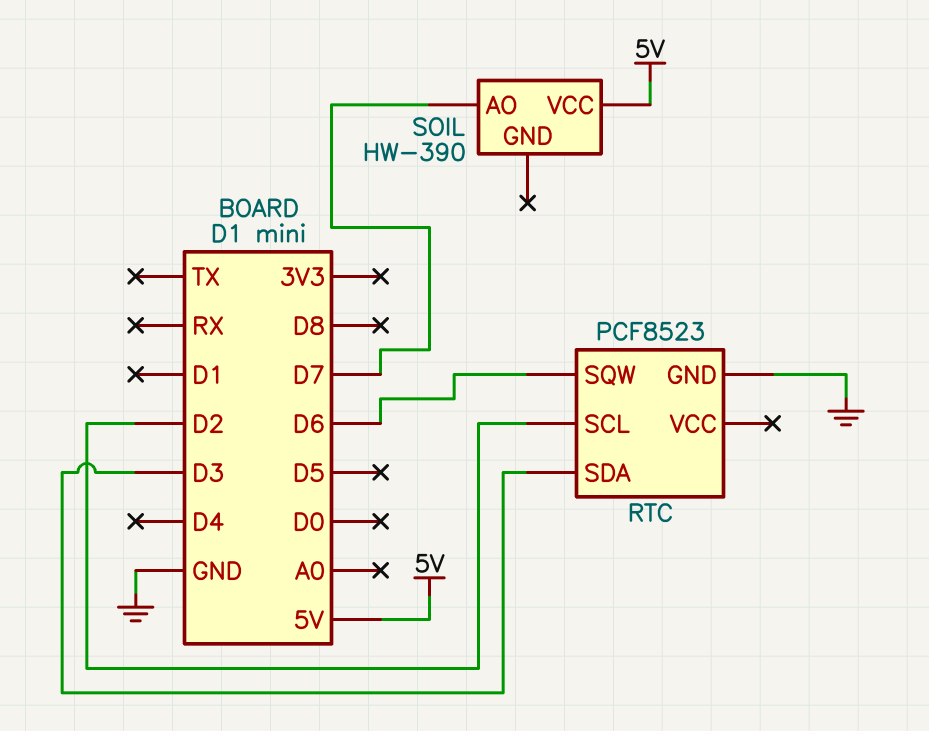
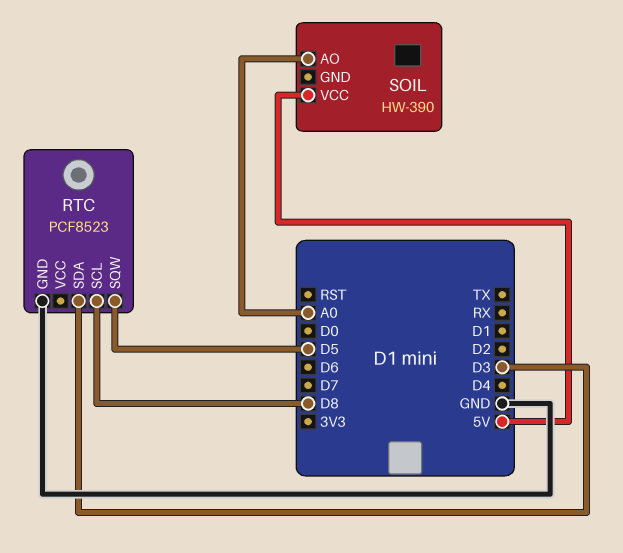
RTC pin SCL: D2 -> D8
RTC pin SQW: D6 -> D5
SOIL pin AO: D7 -> A0

